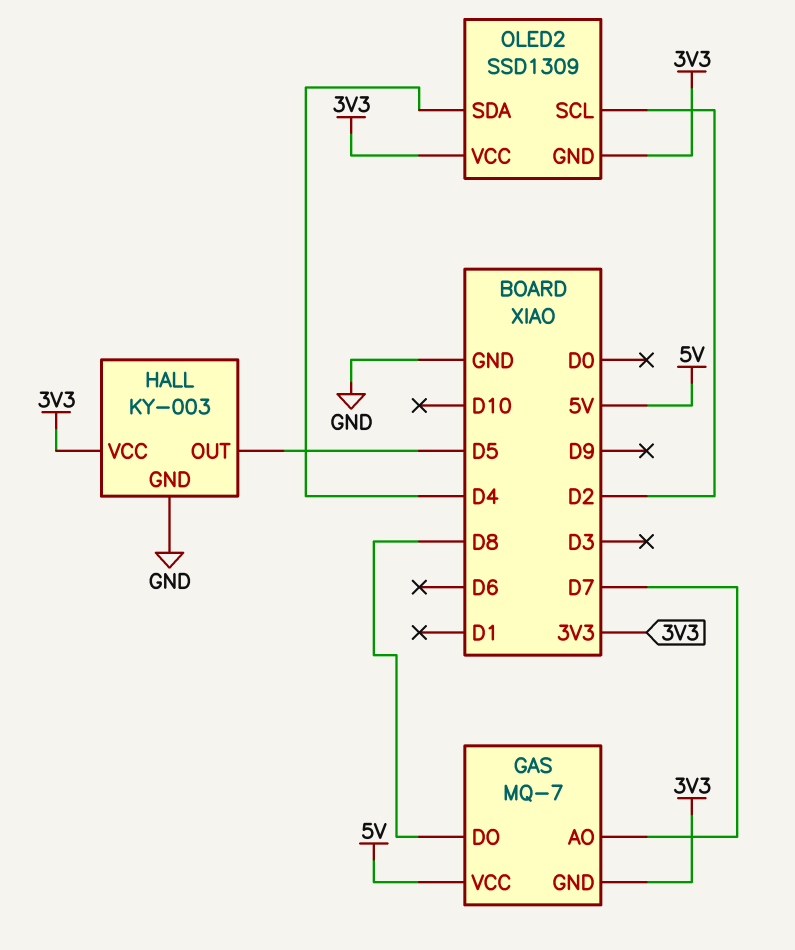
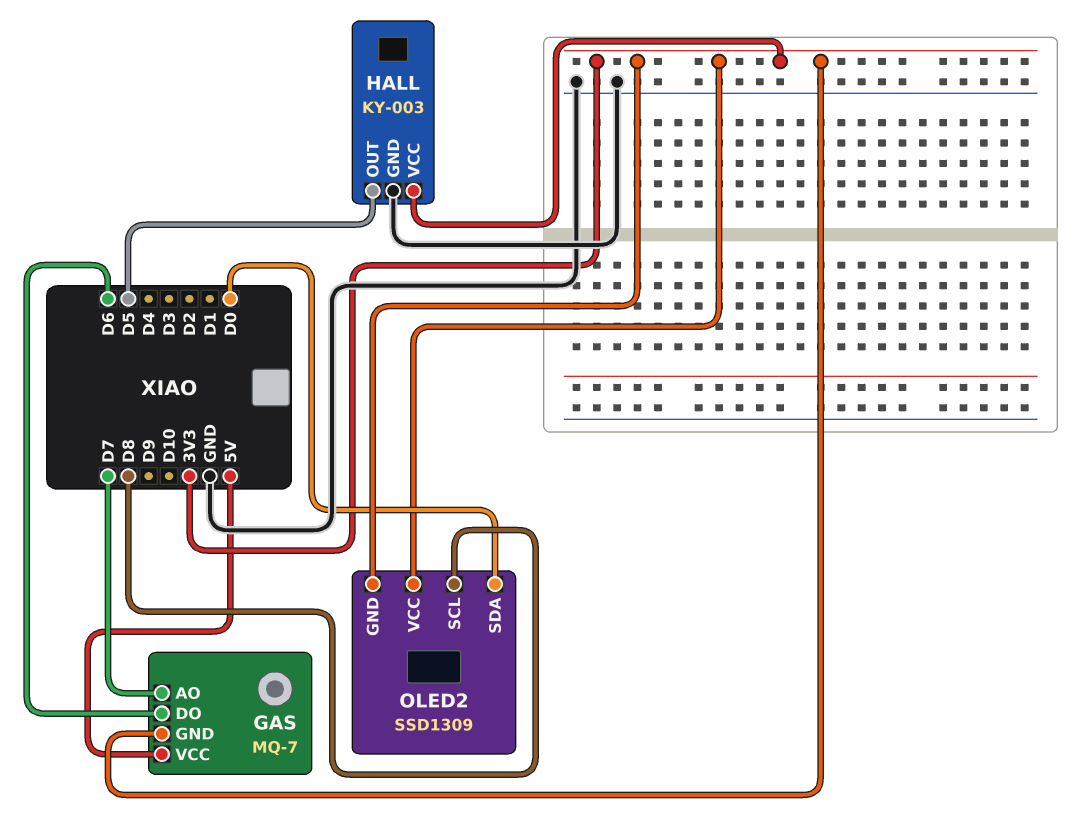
GAS pin DO: D8 -> D6
OLED2 pin SCL: D2 -> D8
OLED2 pin SDA: D4 -> D0

